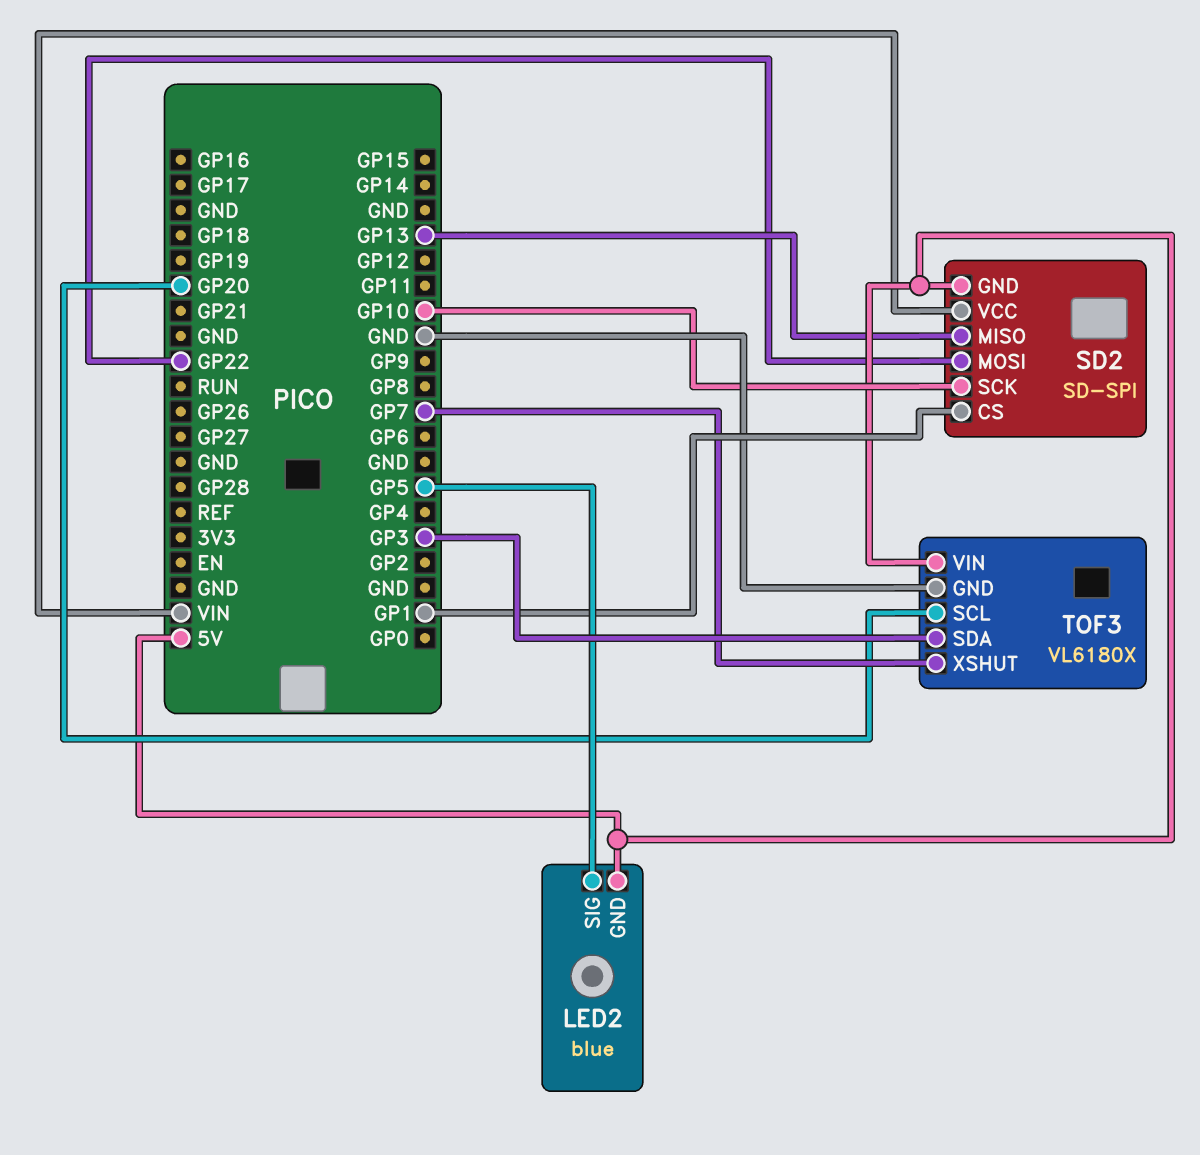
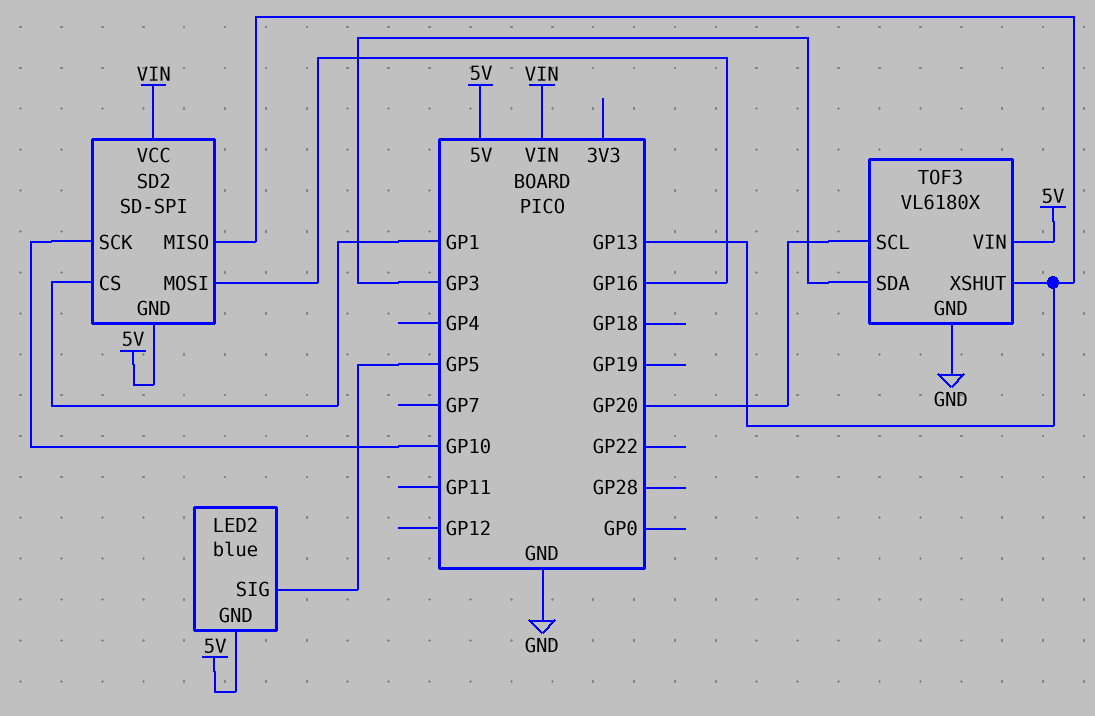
SD2 pin MOSI: GP22 -> GP16
TOF3 pin XSHUT: GP7 -> GP13

